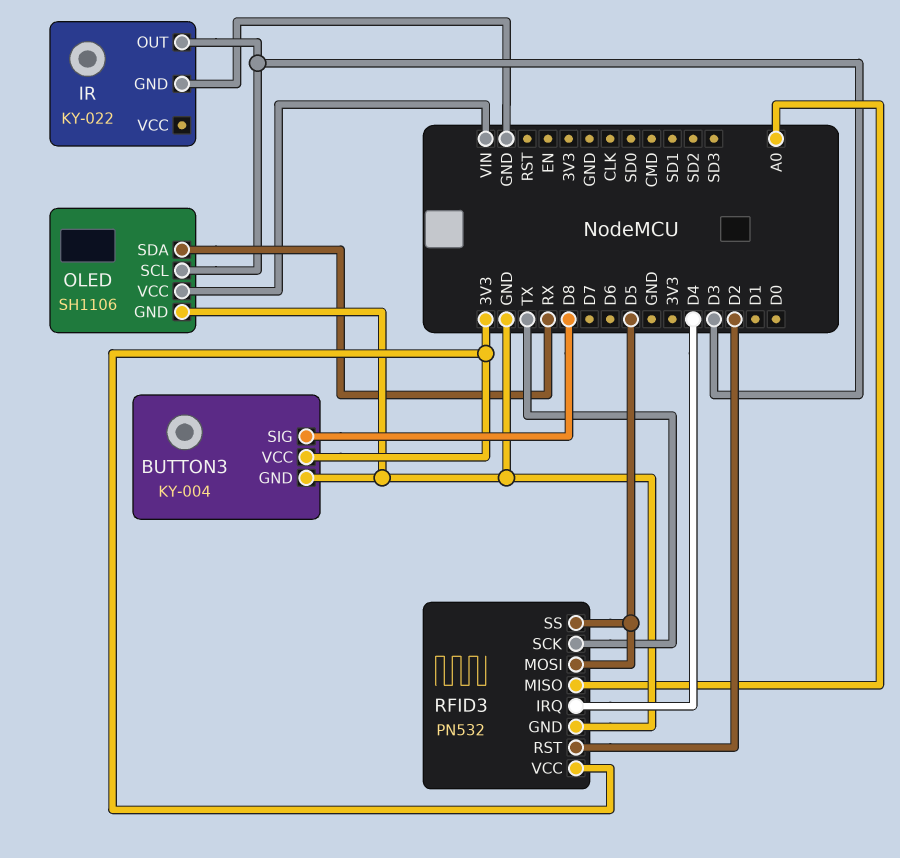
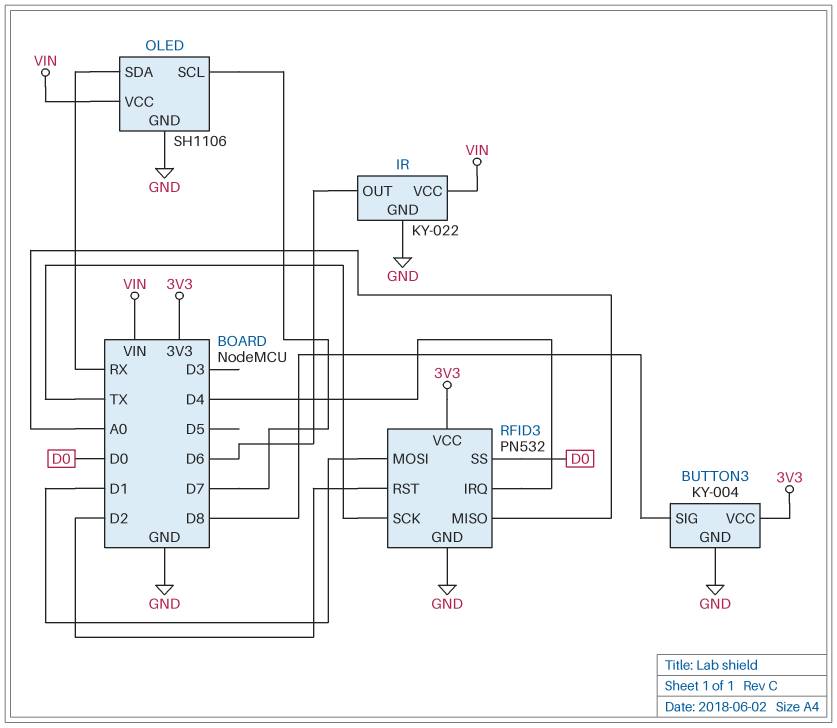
IR pin OUT: D3 -> D6
IR pin VCC: none -> VIN
OLED pin SCL: D3 -> D7
RFID3 pin MOSI: D5 -> D1
RFID3 pin SS: D5 -> D0

